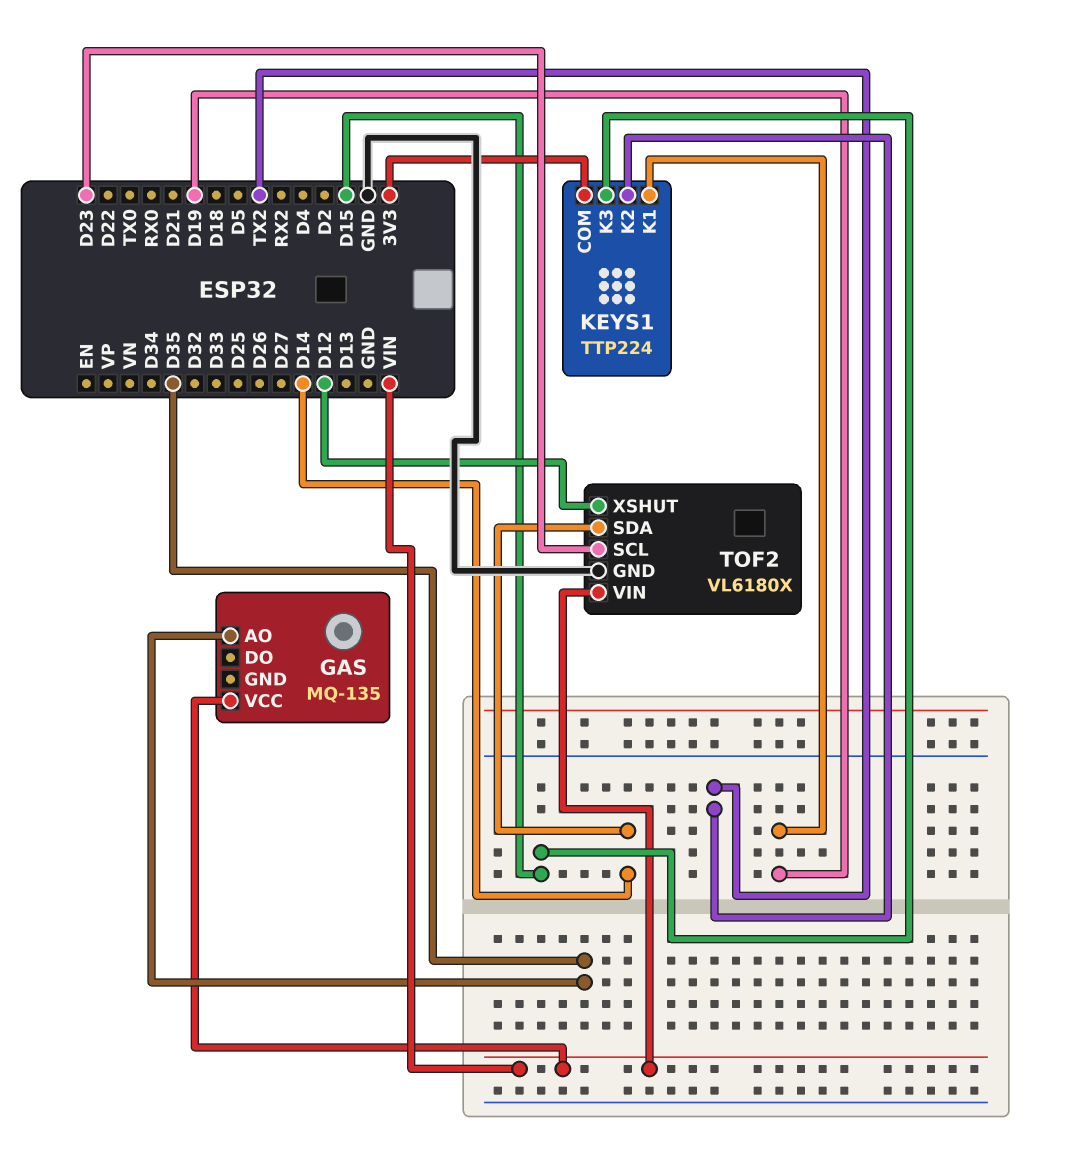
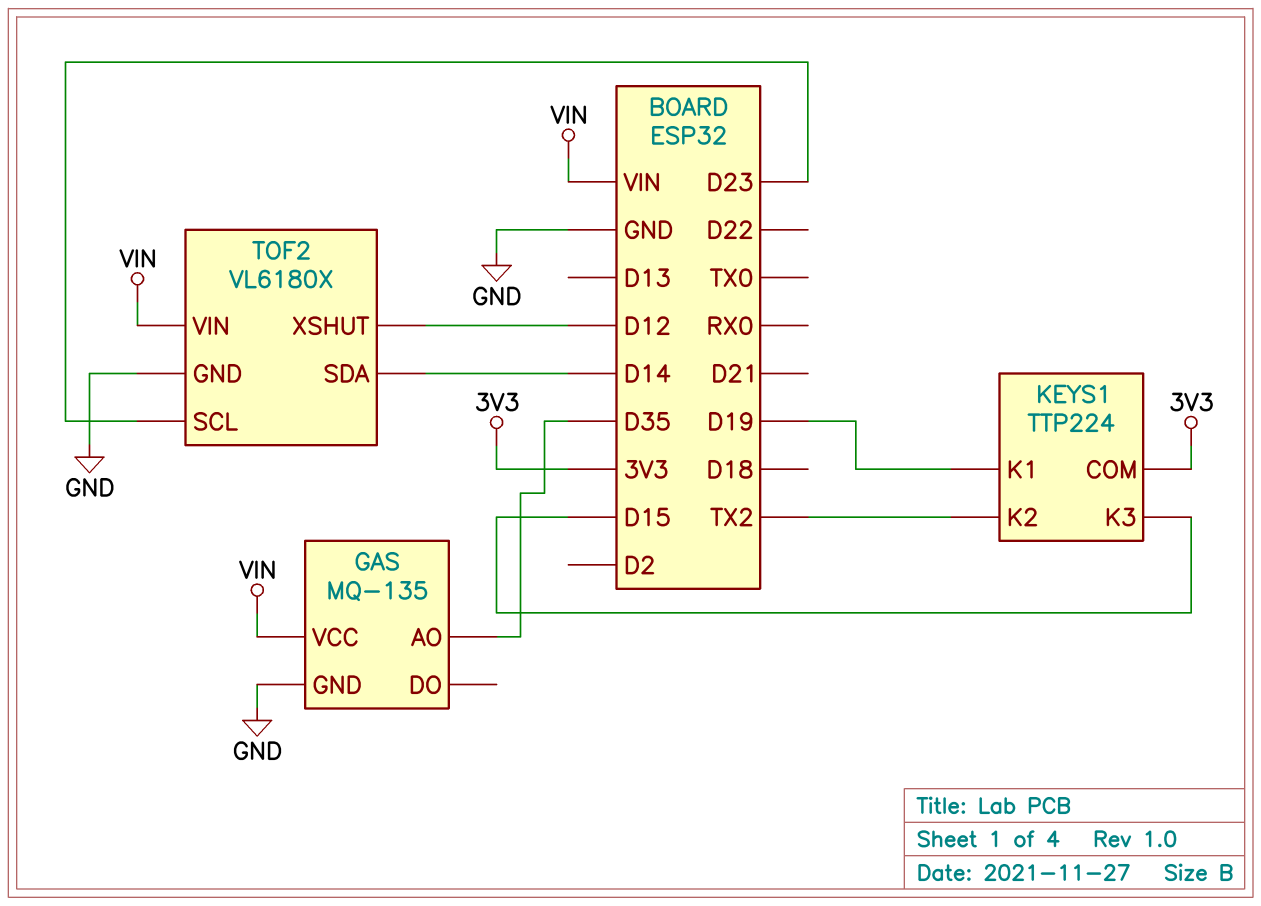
GAS pin GND: none -> GND

